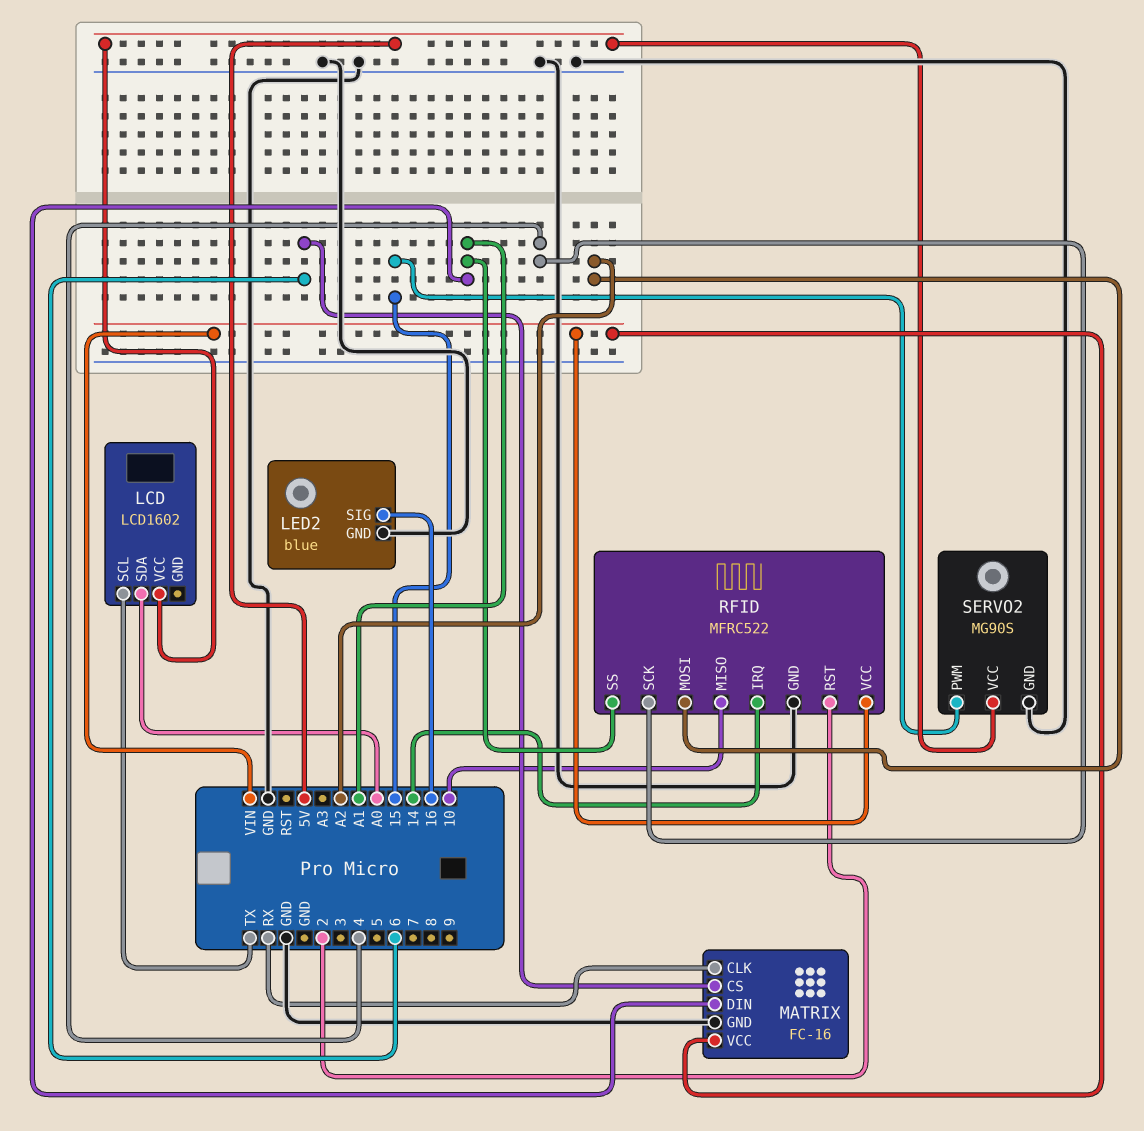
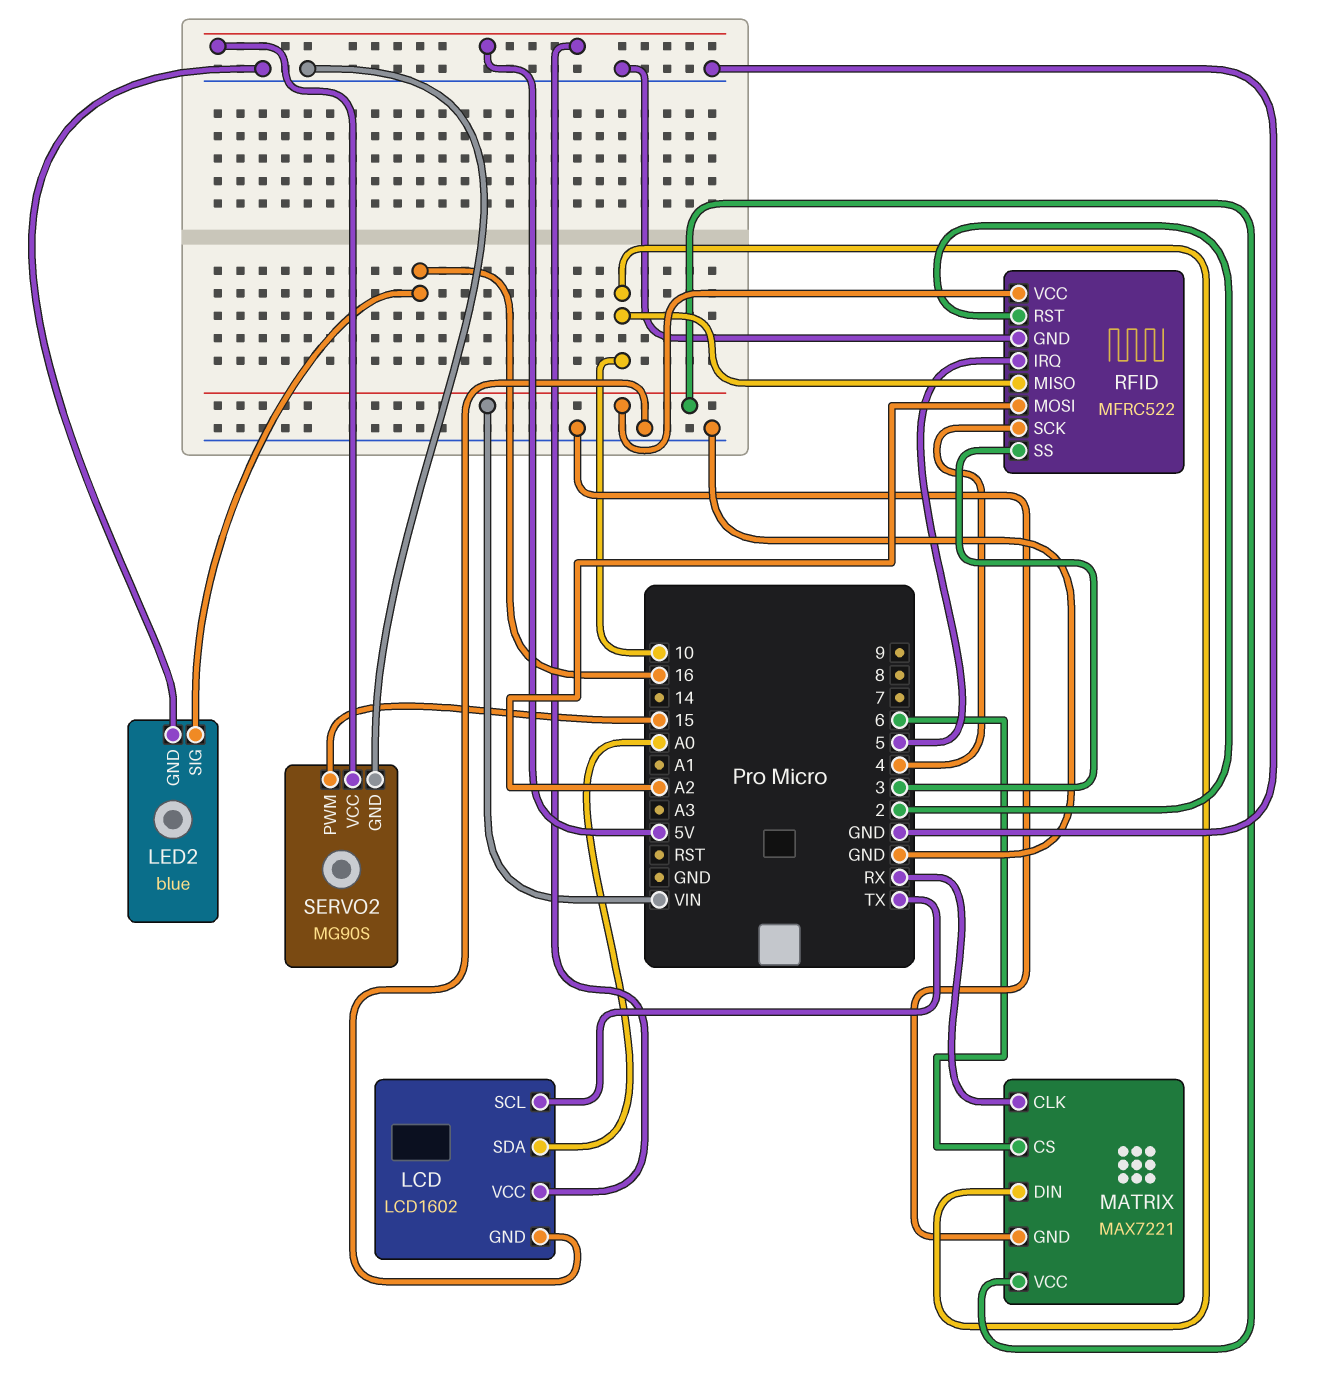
LCD pin GND: none -> GND
MATRIX: FC-16 -> MAX7221
MATRIX pin DIN: A1 -> 10
RFID pin IRQ: 14 -> 5
RFID pin SS: A1 -> 3

